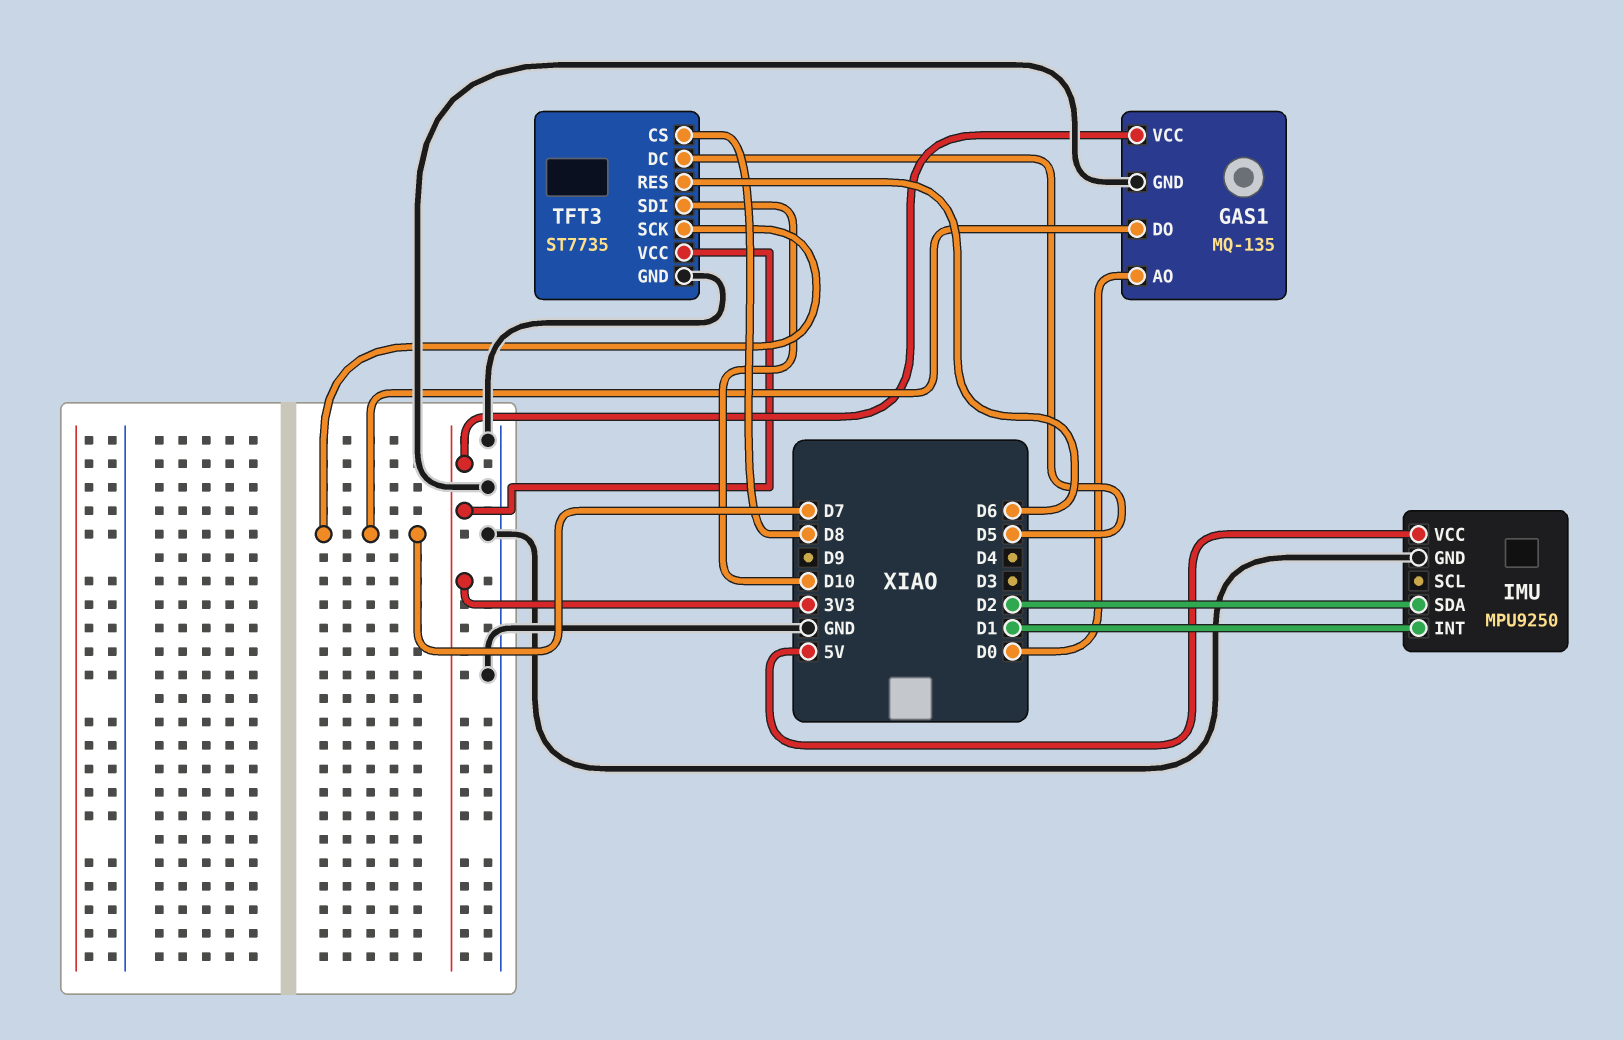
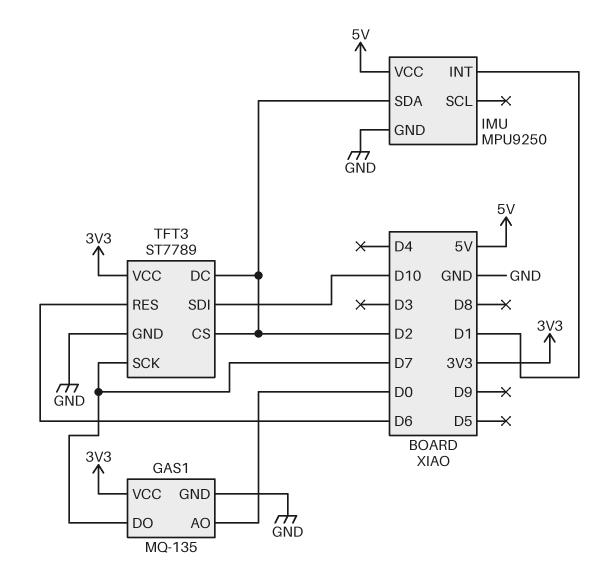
TFT3: ST7735 -> ST7789
TFT3 pin CS: D8 -> D2
TFT3 pin DC: D5 -> D2

